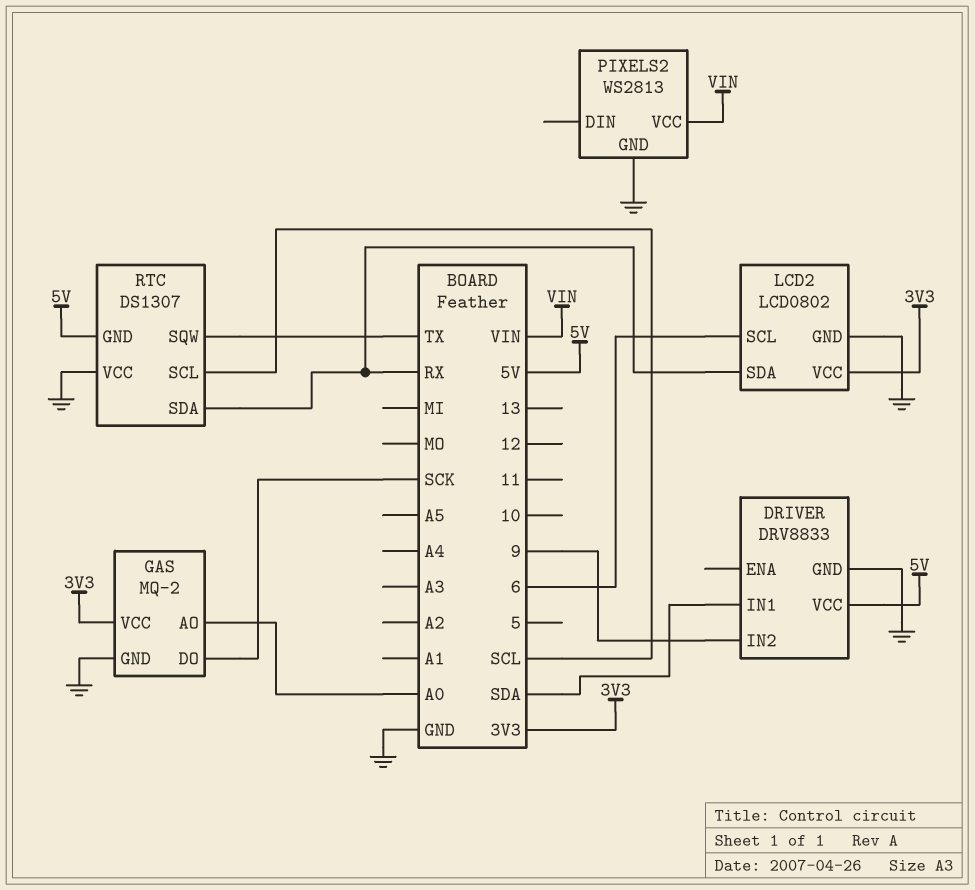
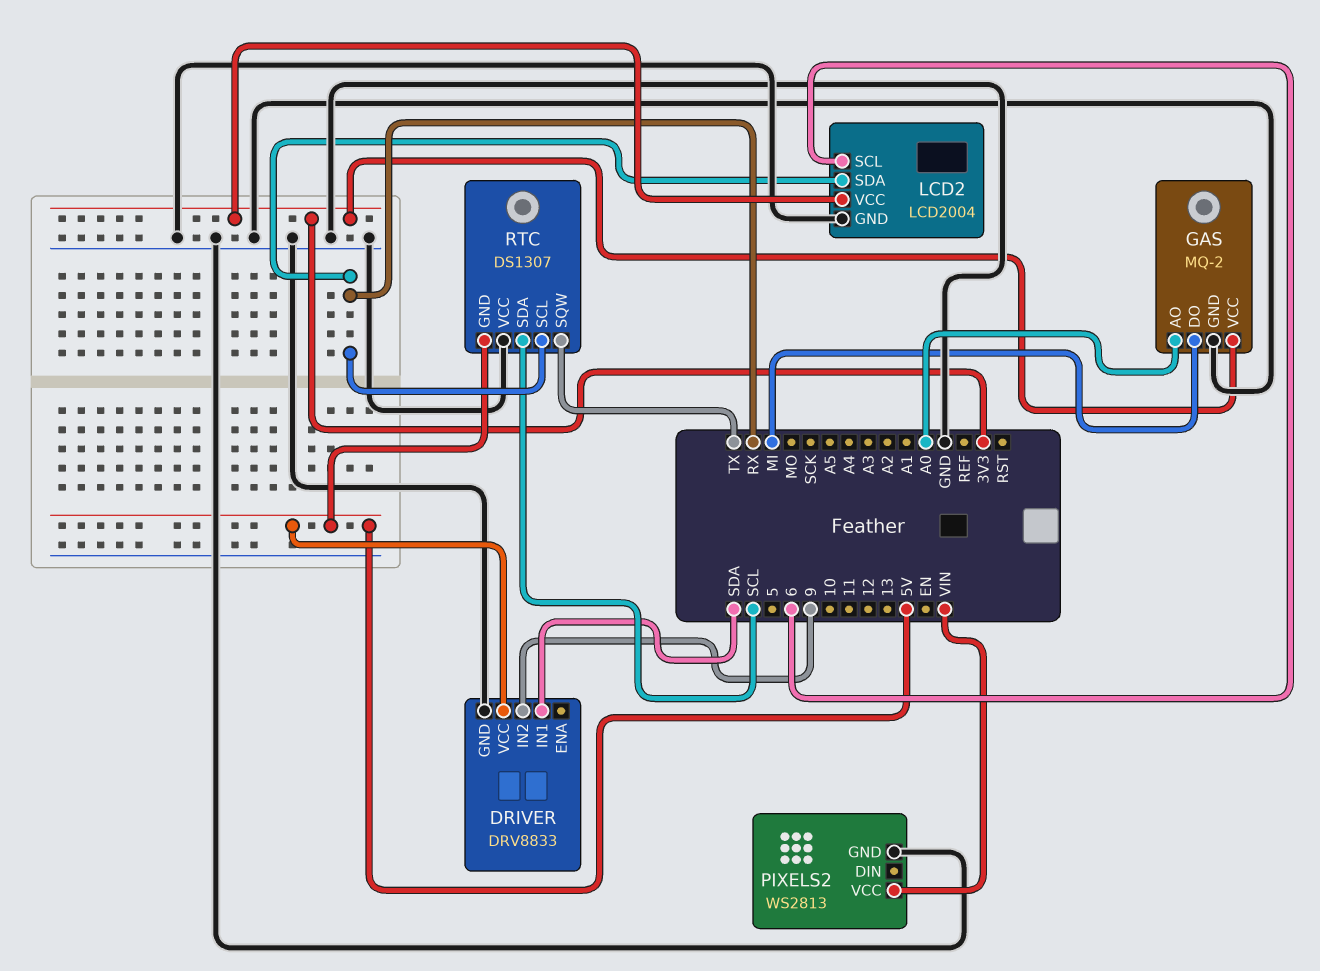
GAS pin DO: SCK -> MI
LCD2: LCD0802 -> LCD2004
RTC pin SCL: SCL -> RX
RTC pin SDA: RX -> SCL

